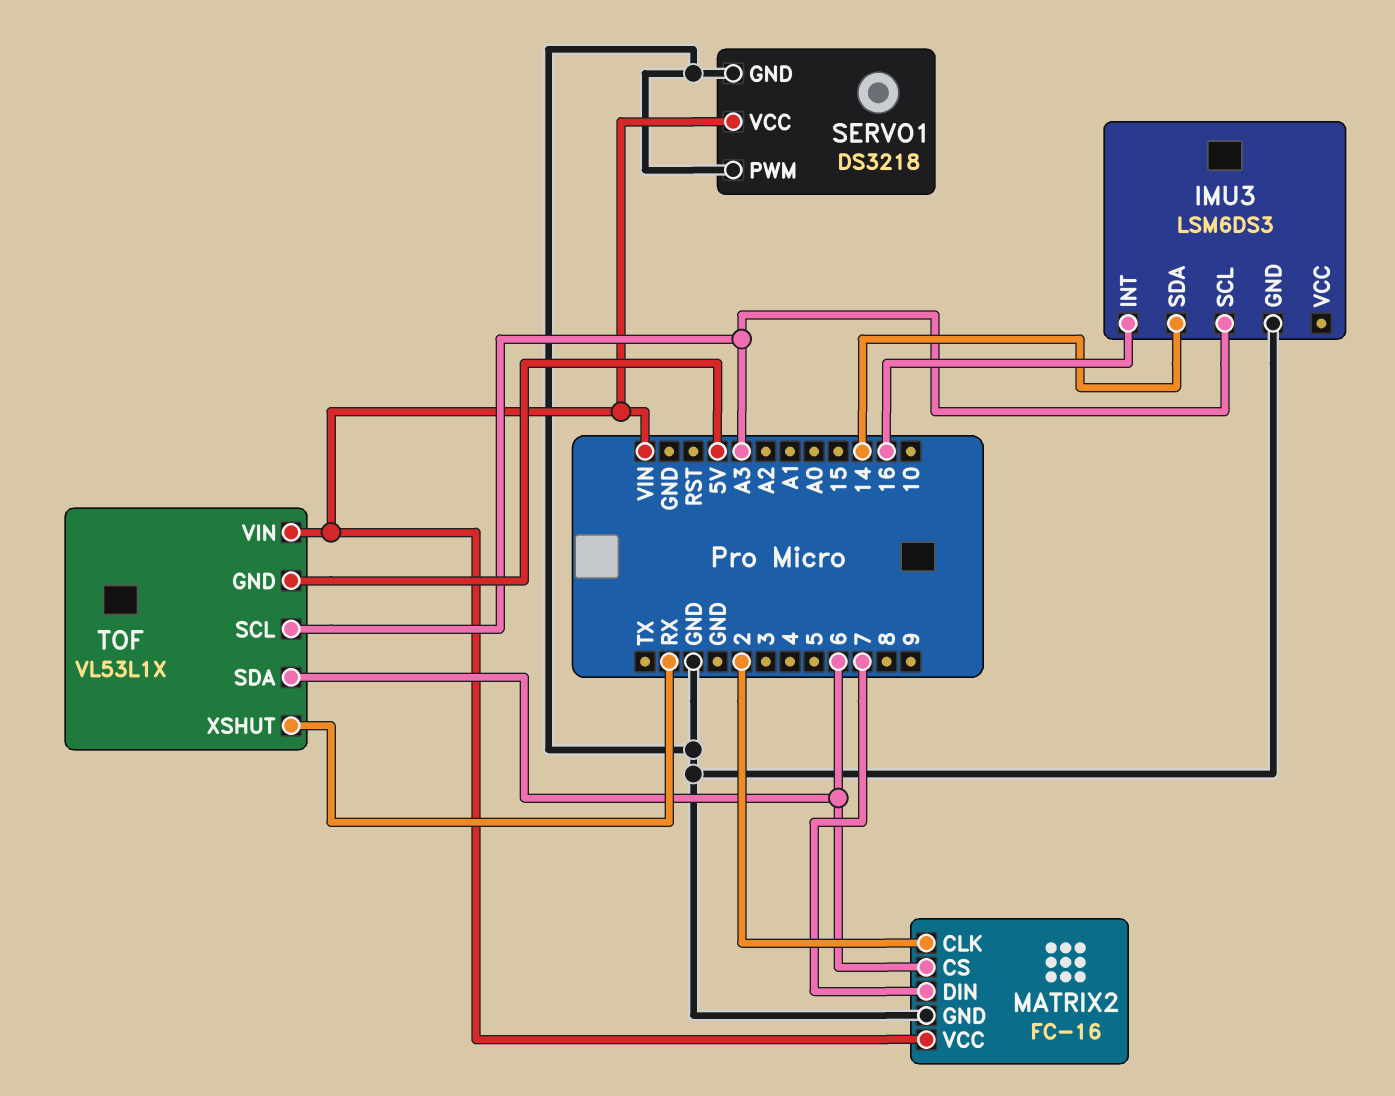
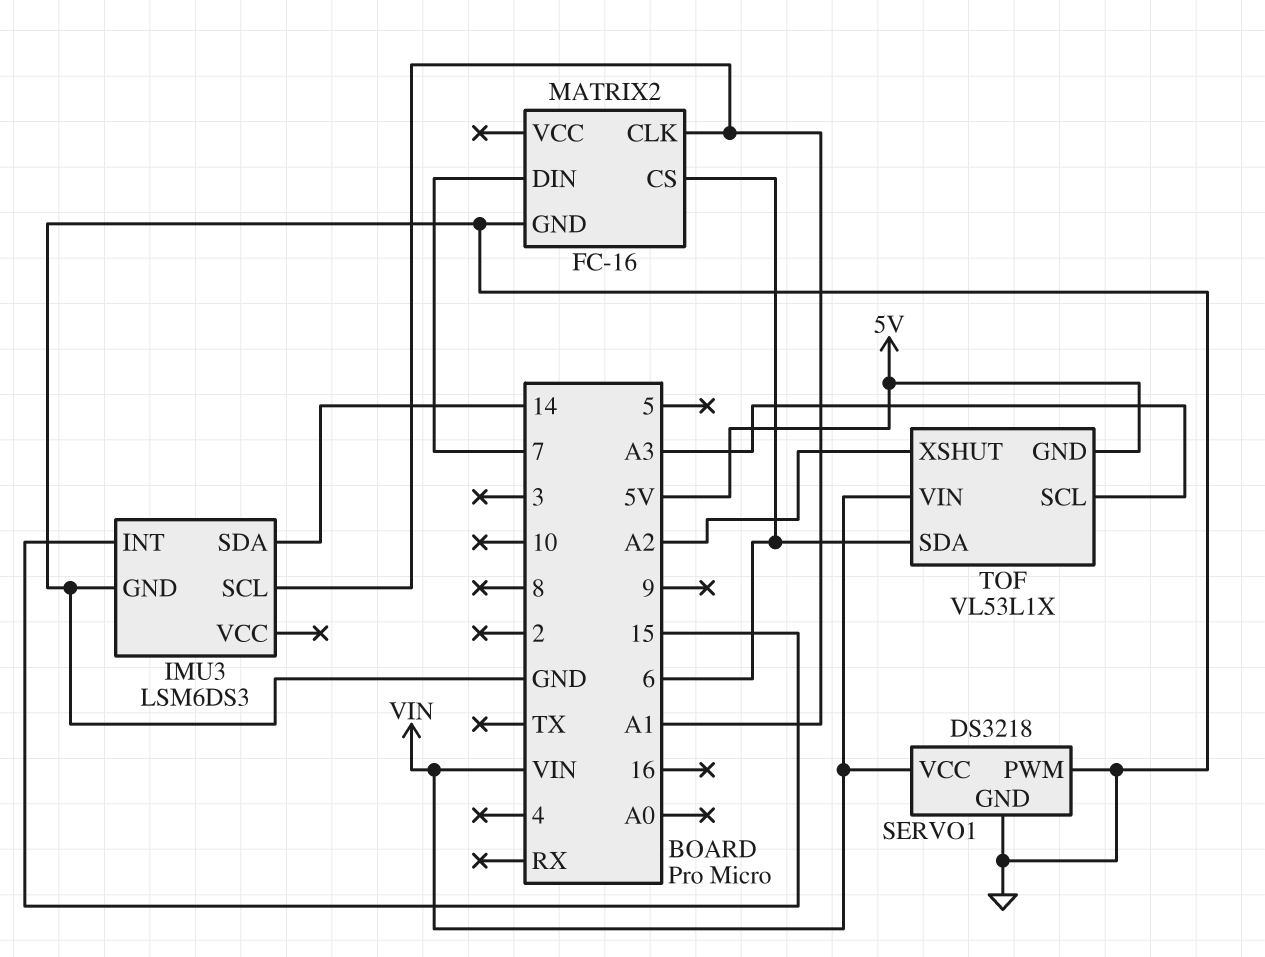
IMU3 pin INT: 16 -> 15
IMU3 pin SCL: A3 -> A1
MATRIX2 pin CLK: 2 -> A1
MATRIX2 pin VCC: VIN -> none
TOF pin XSHUT: RX -> A2

